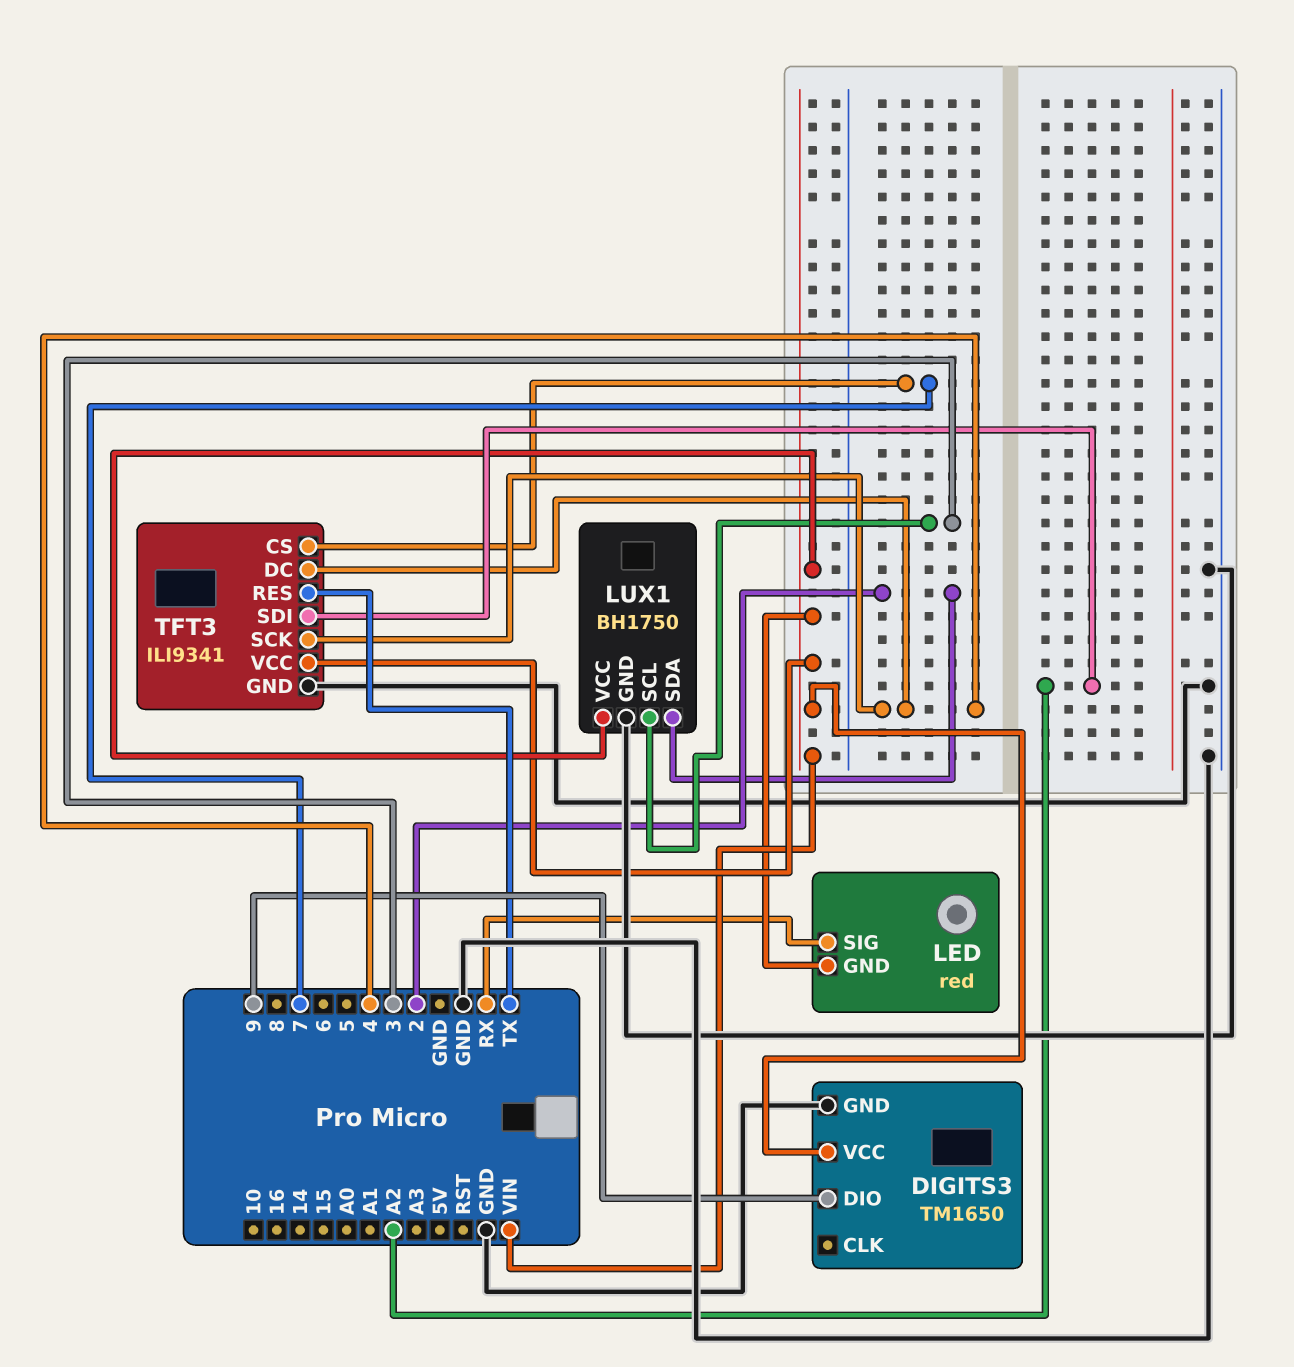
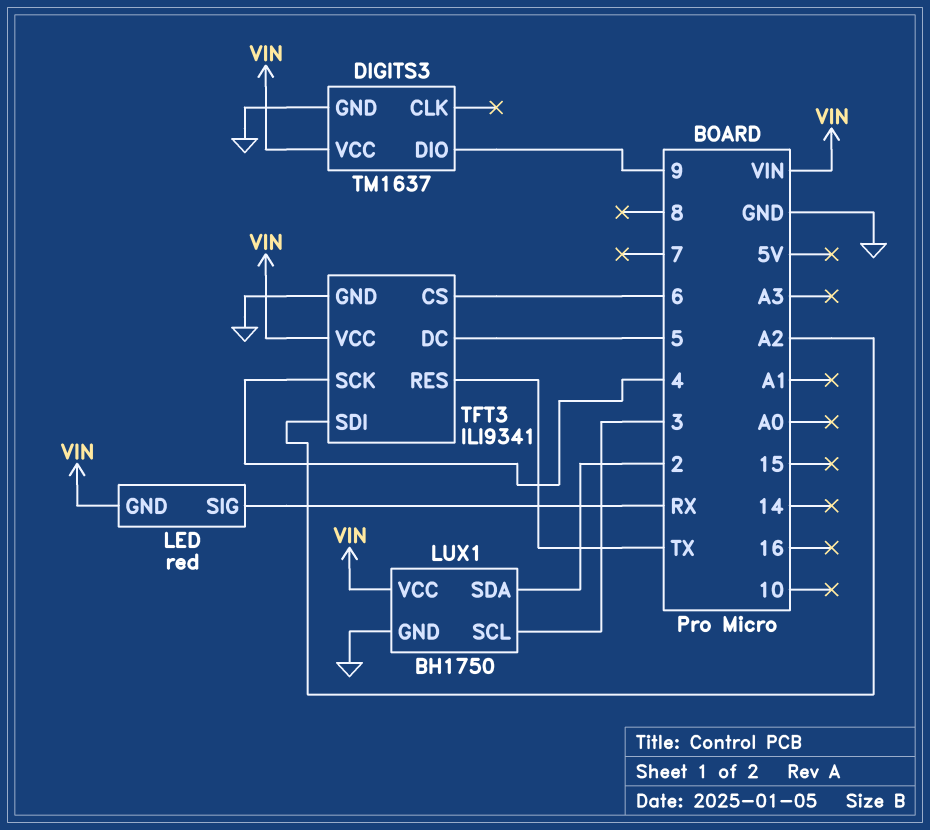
DIGITS3: TM1650 -> TM1637
TFT3 pin CS: 7 -> 6
TFT3 pin DC: 4 -> 5

